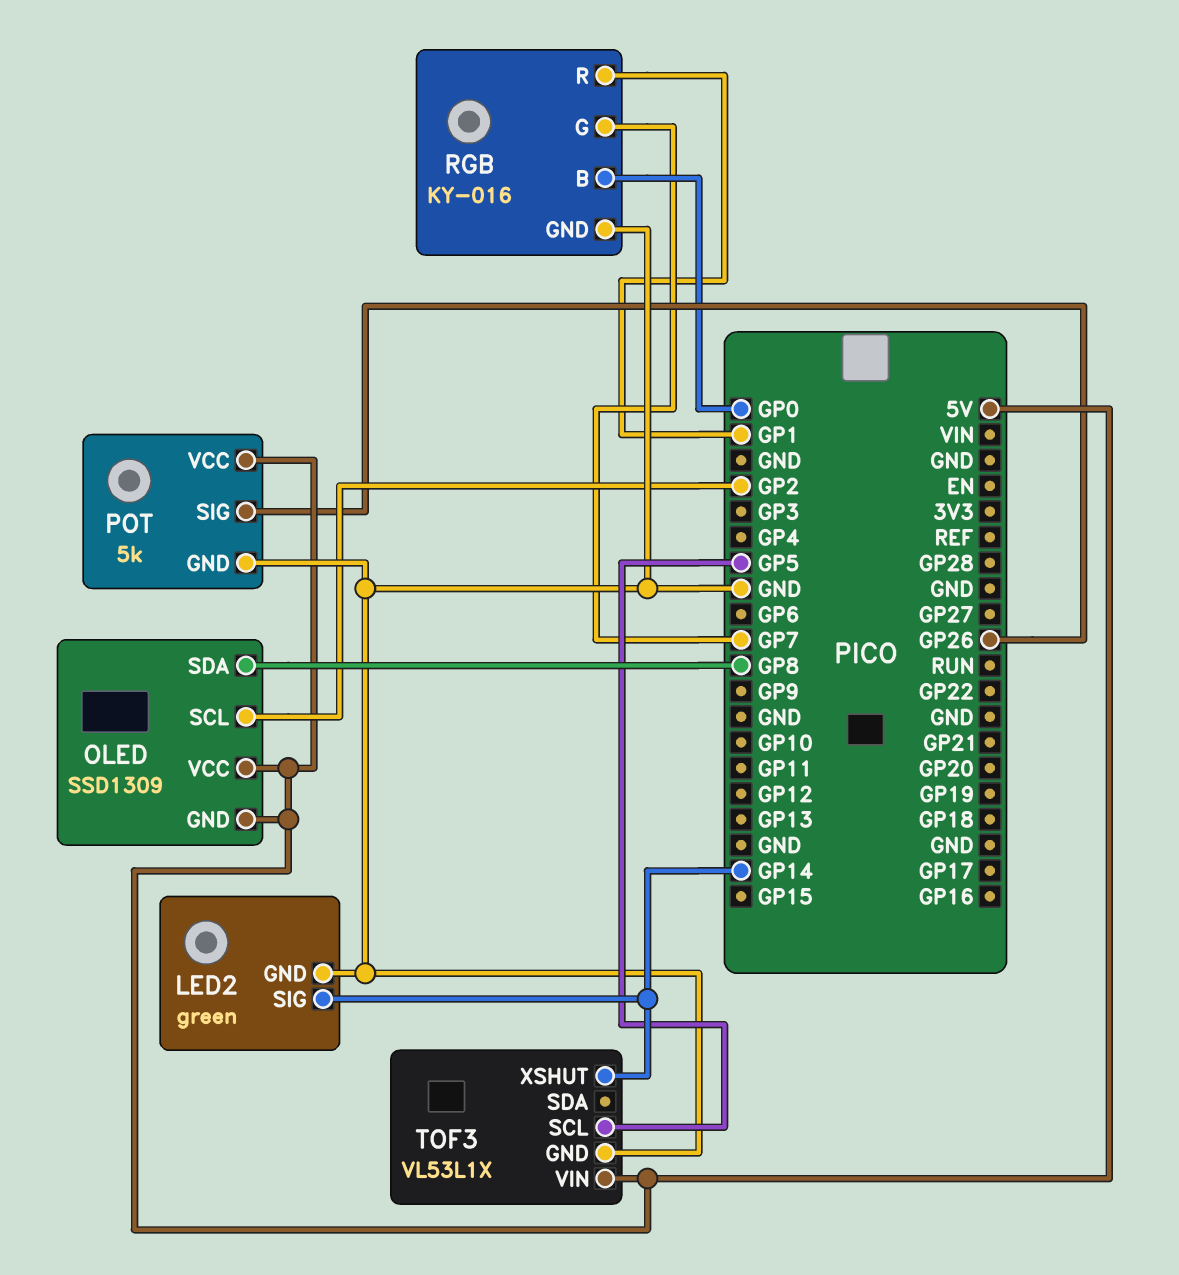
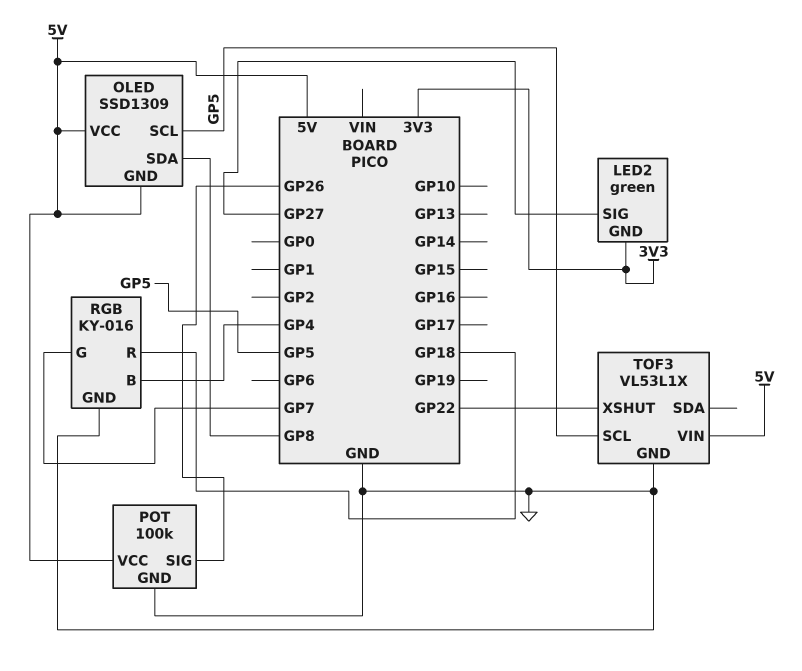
LED2 pin GND: GND -> 3V3
LED2 pin SIG: GP14 -> GP27
OLED pin SCL: GP2 -> GP5
POT: 5k -> 100k
RGB pin B: GP0 -> GP4
RGB pin R: GP1 -> GP18
TOF3 pin XSHUT: GP14 -> GP22

